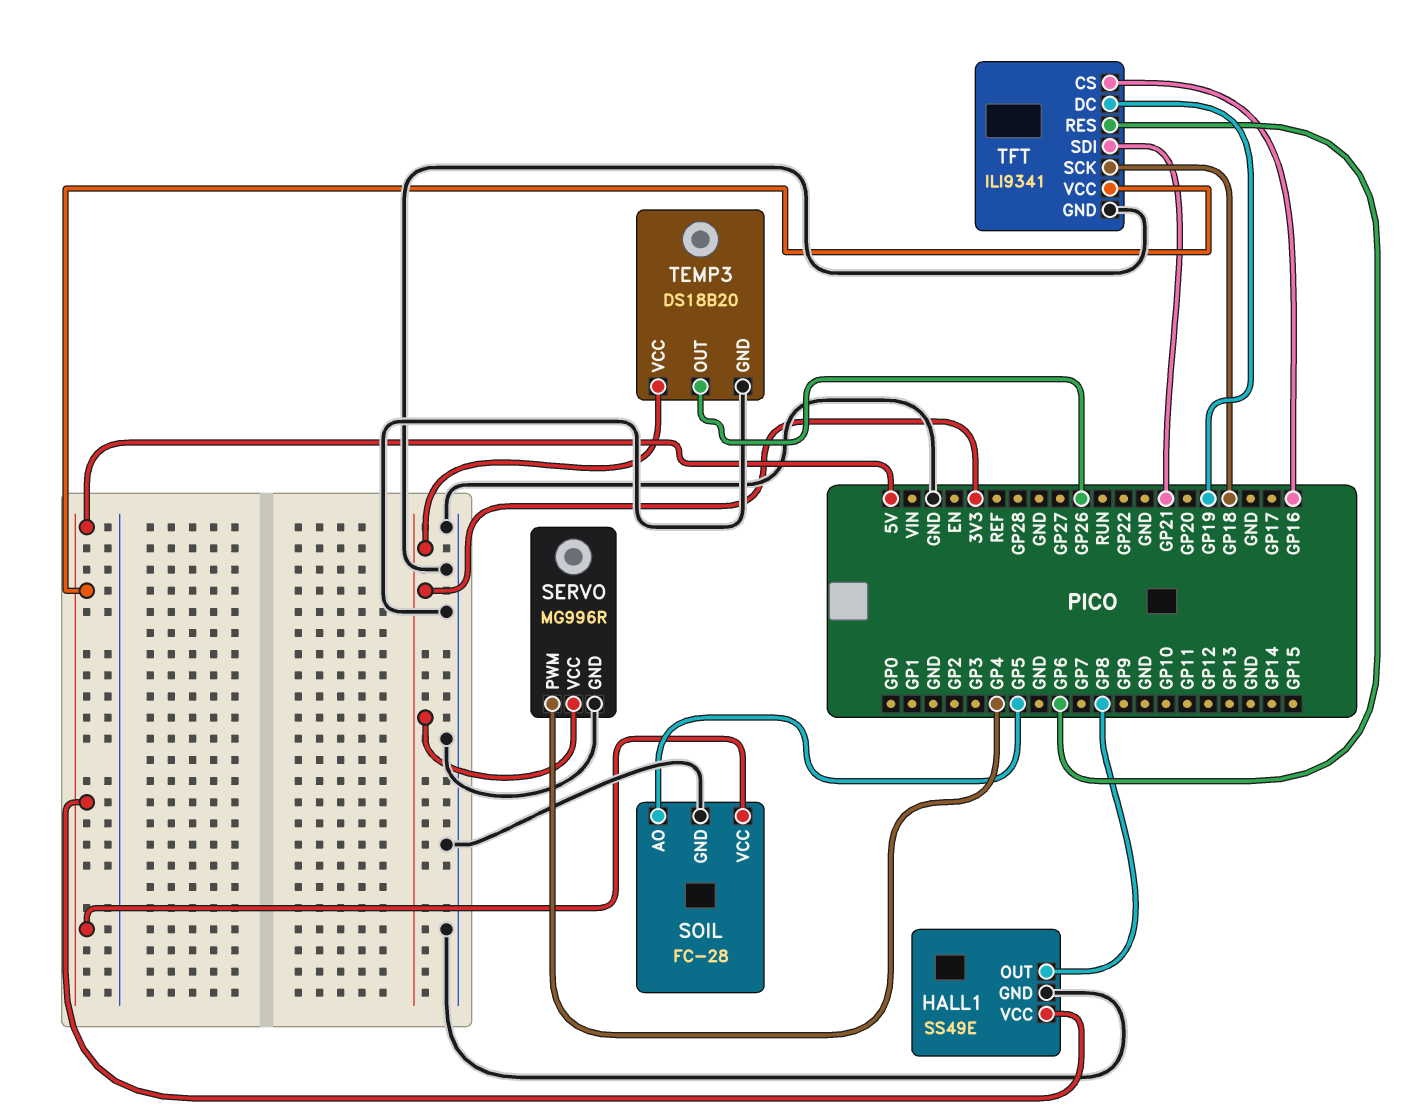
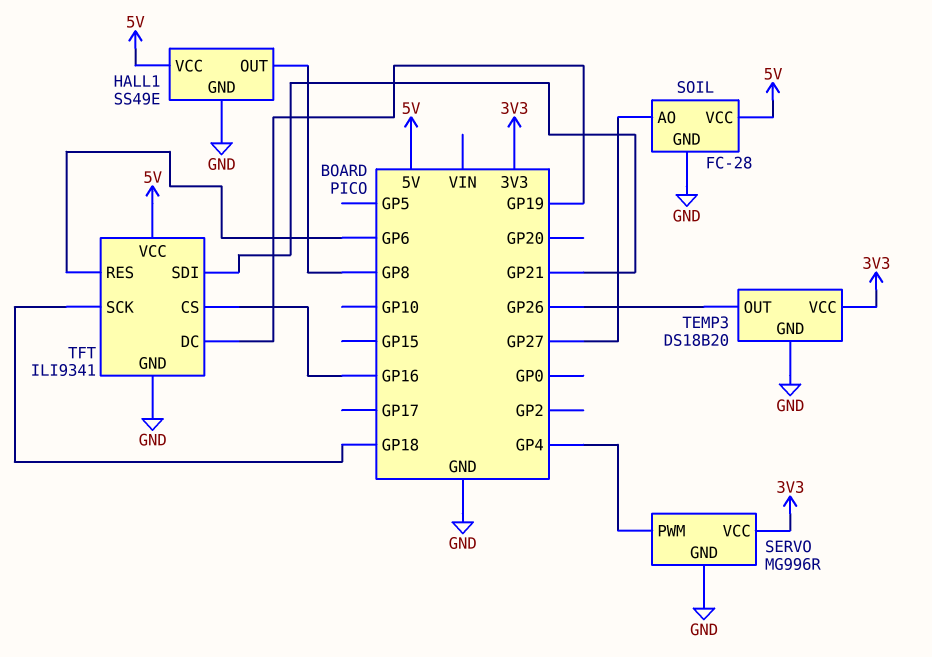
SOIL pin AO: GP5 -> GP27

